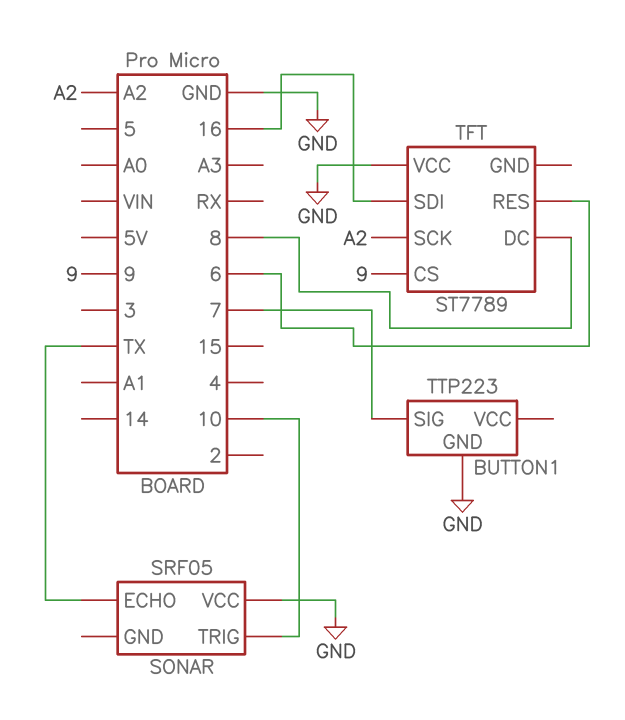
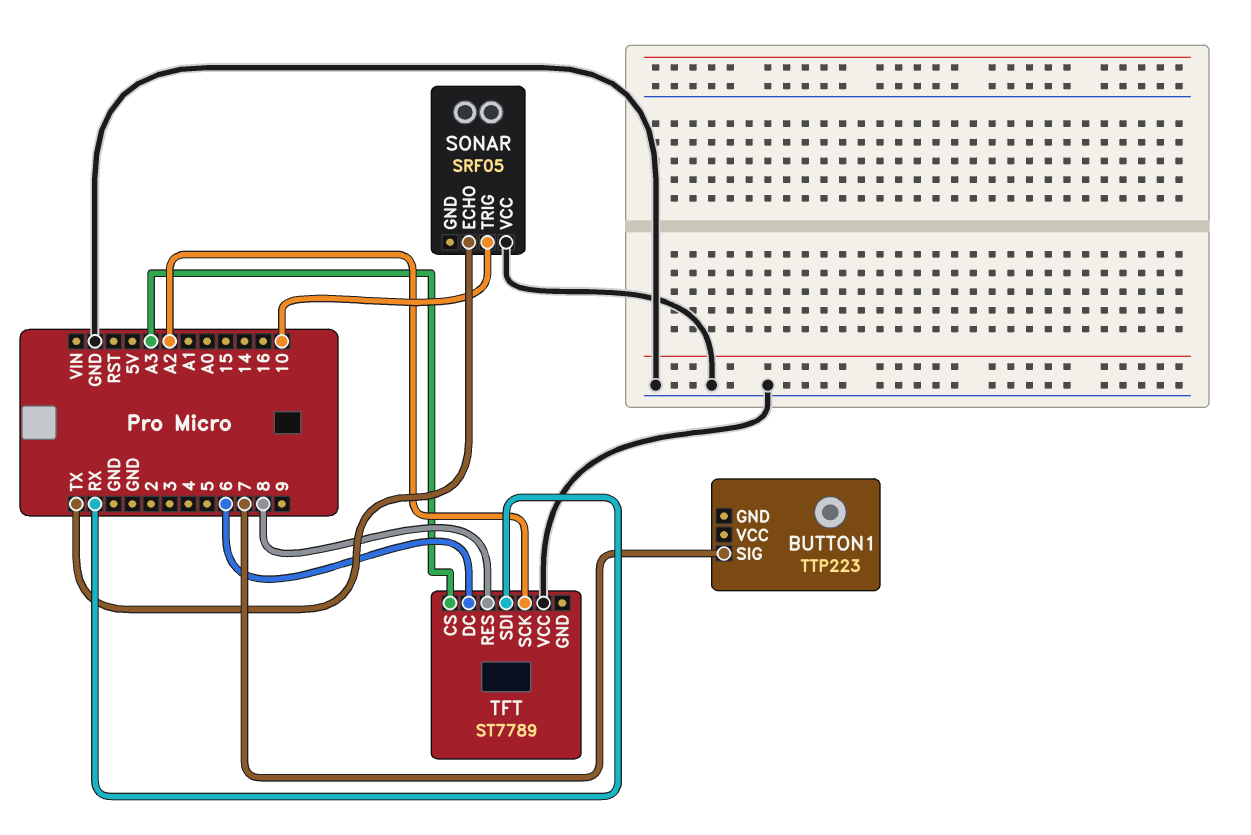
BUTTON1 pin GND: GND -> none
TFT pin CS: 9 -> A3
TFT pin DC: 8 -> 6
TFT pin RES: 6 -> 8
TFT pin SDI: 16 -> RX

